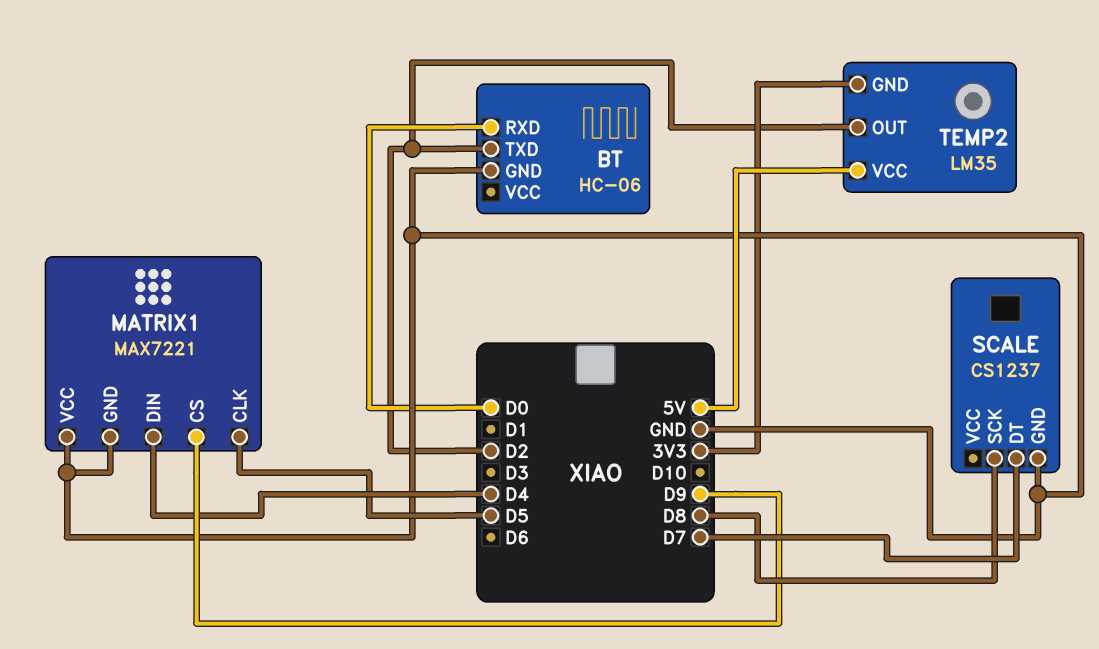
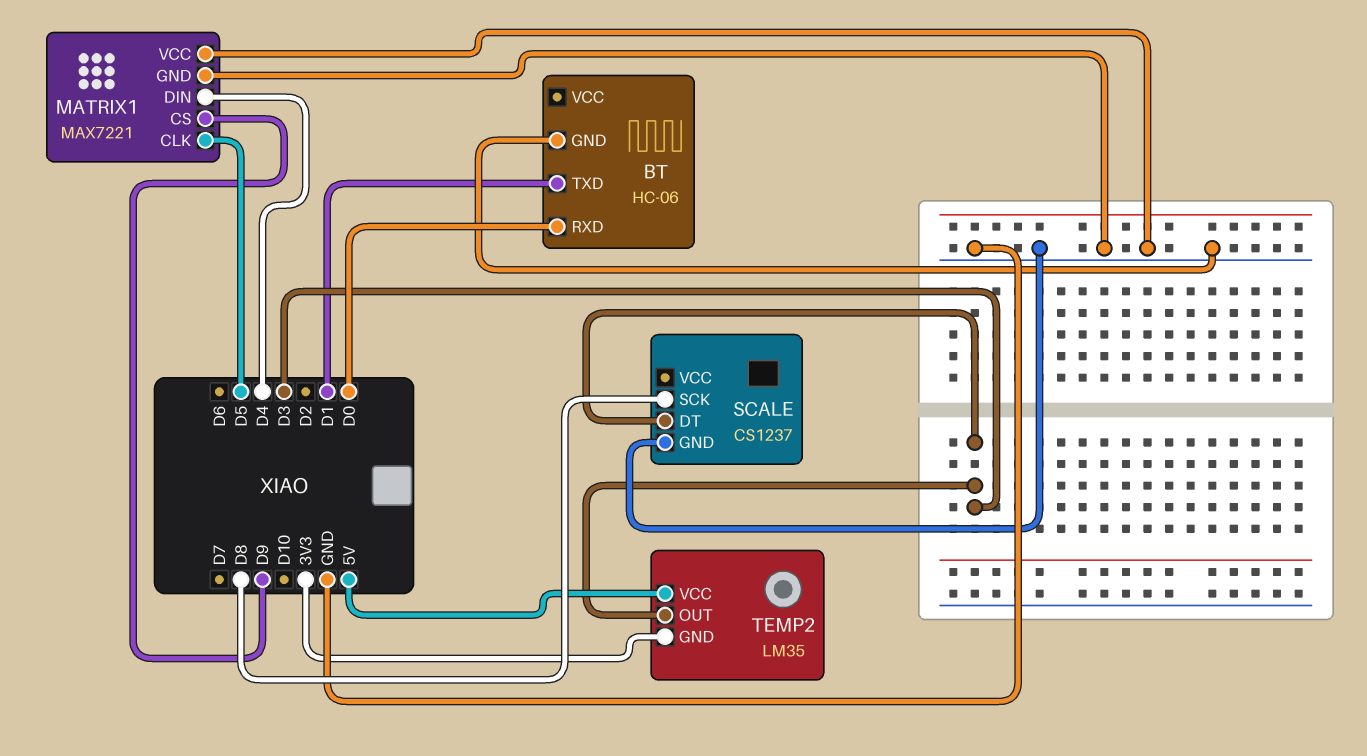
BT pin TXD: D2 -> D1
SCALE pin DT: D7 -> D3
TEMP2 pin OUT: D2 -> D3

